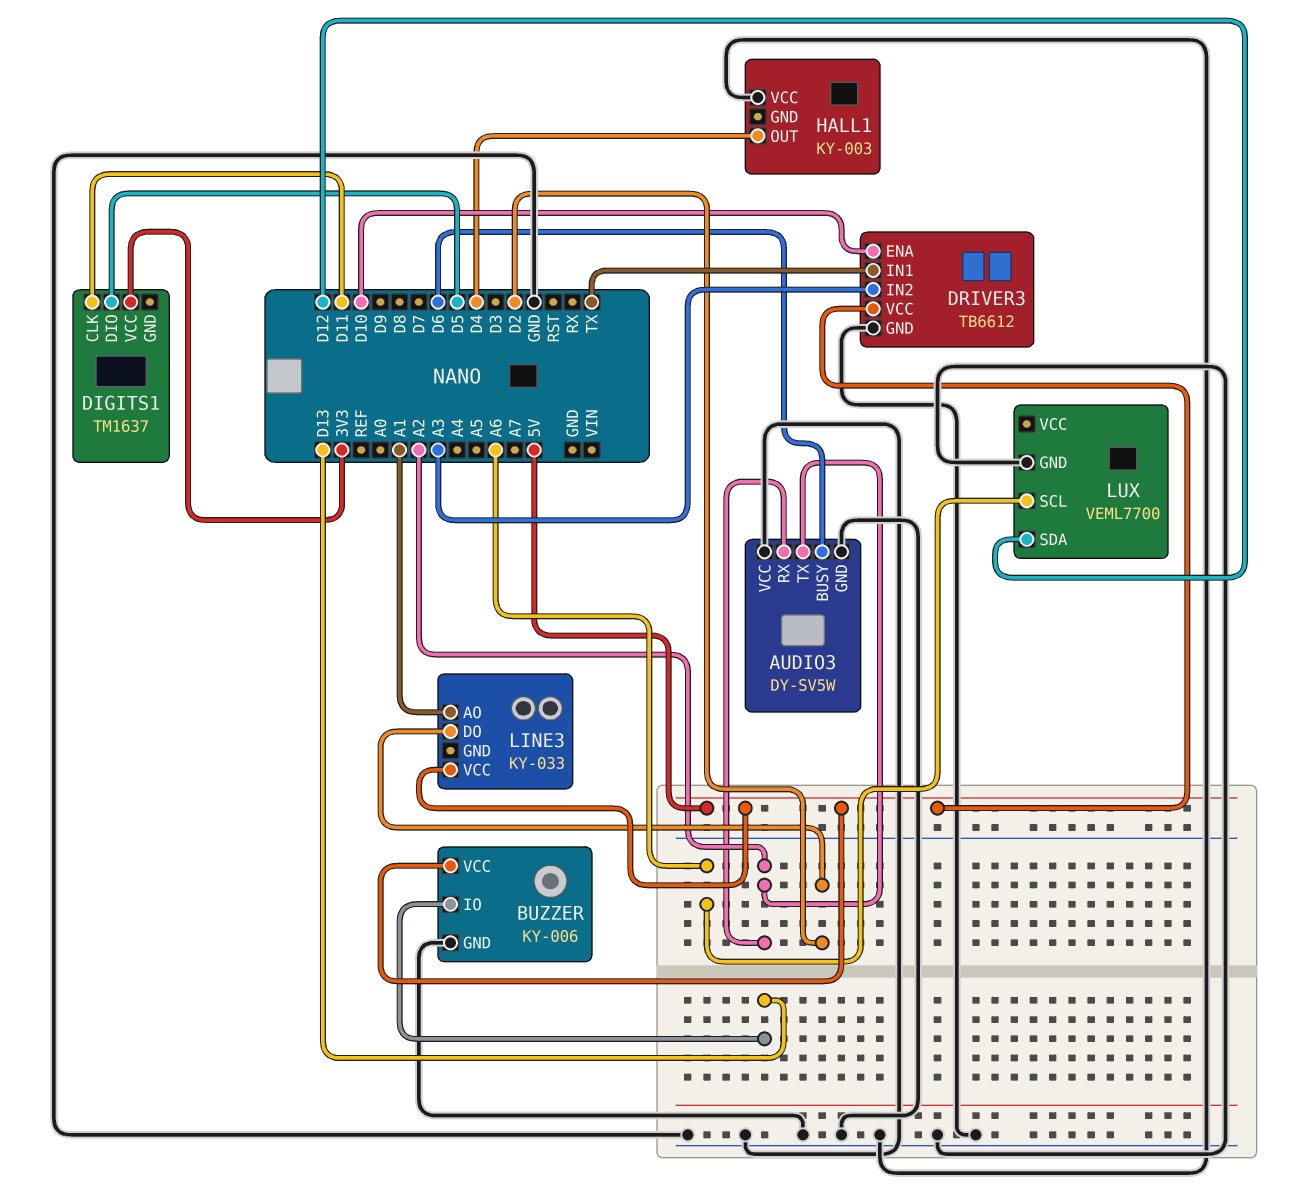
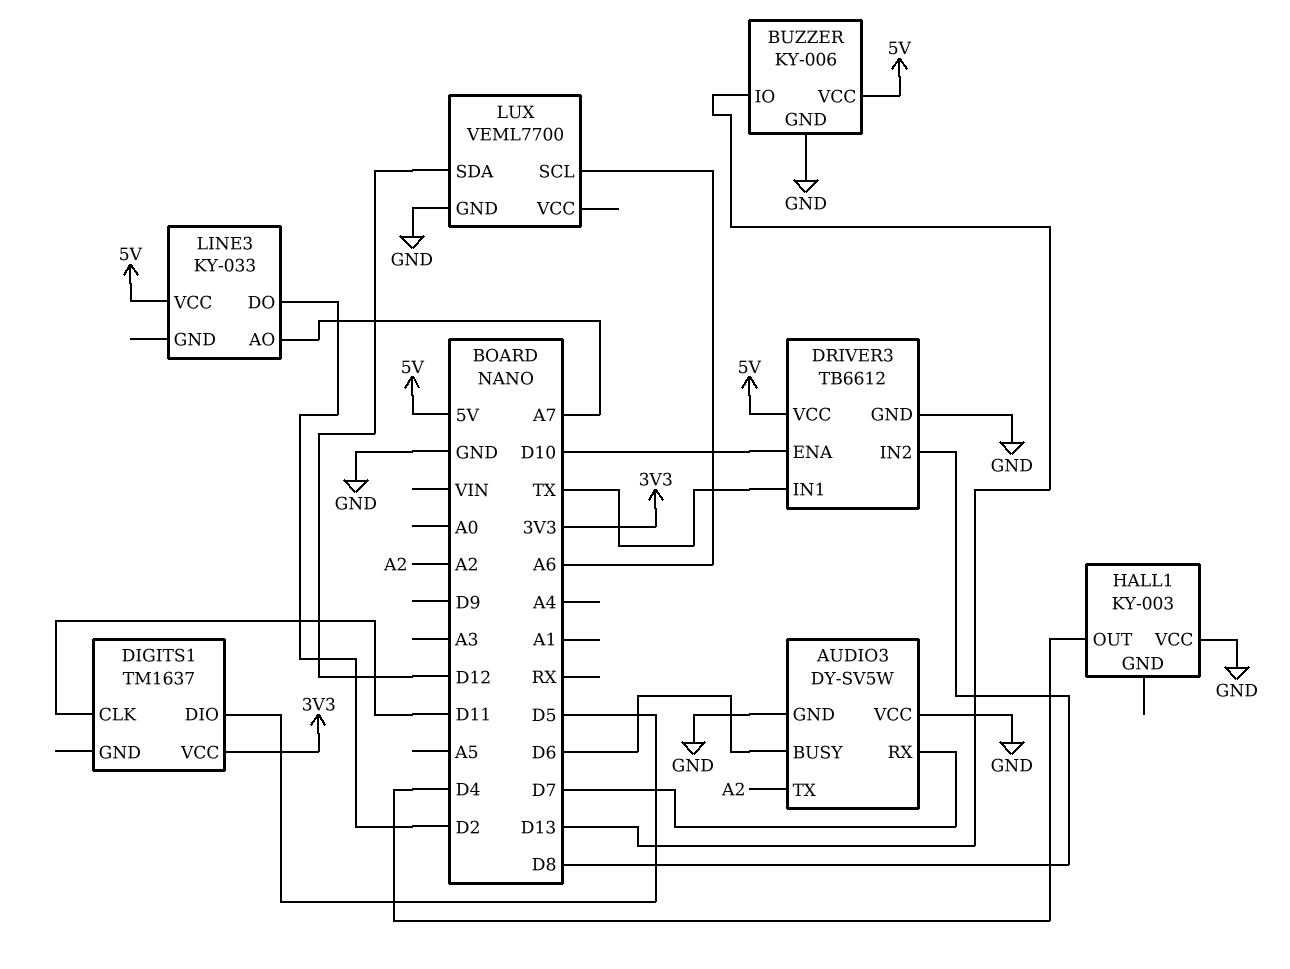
AUDIO3 pin RX: A2 -> D7
DRIVER3 pin IN2: A3 -> D8
LINE3 pin AO: A1 -> A7

